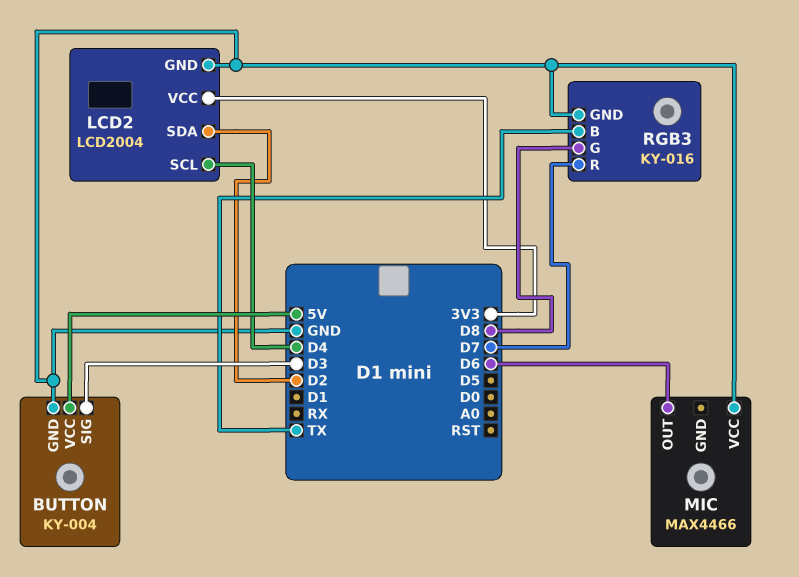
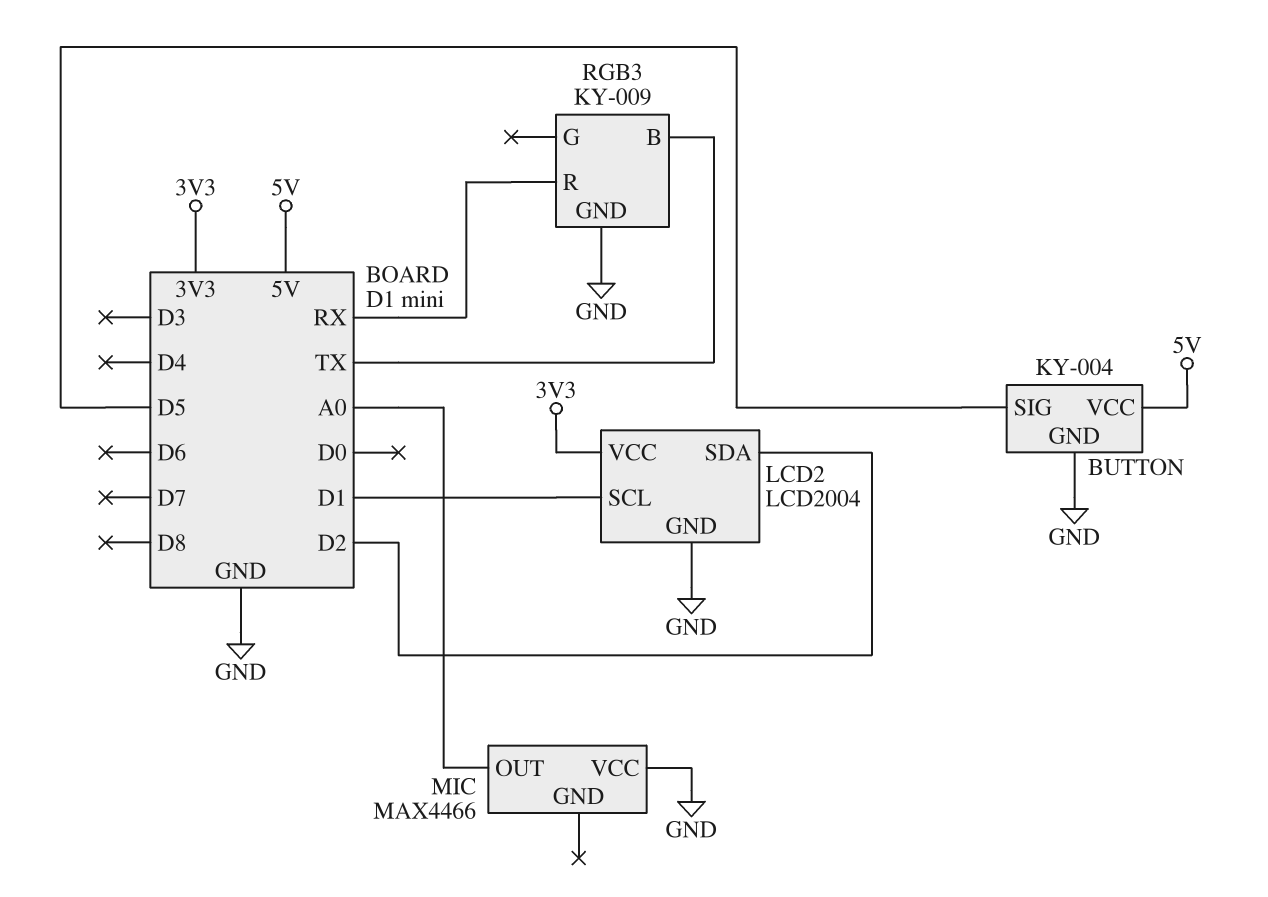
BUTTON pin SIG: D3 -> D5
LCD2 pin SCL: D4 -> D1
MIC pin OUT: D6 -> A0
RGB3: KY-016 -> KY-009
RGB3 pin G: D8 -> none
RGB3 pin R: D7 -> RX

